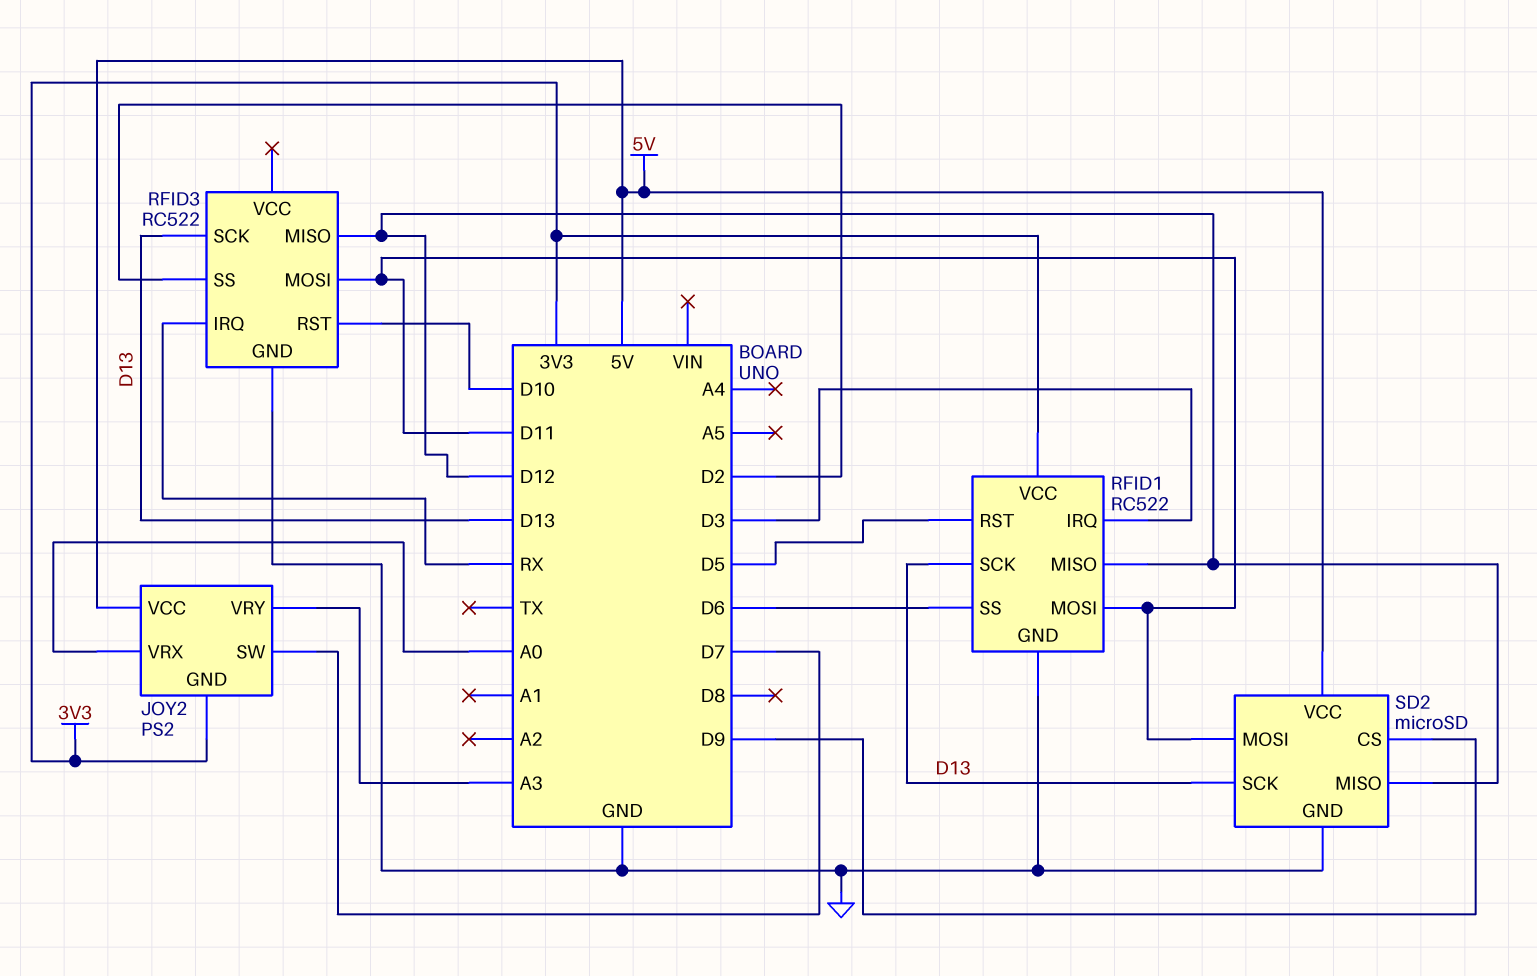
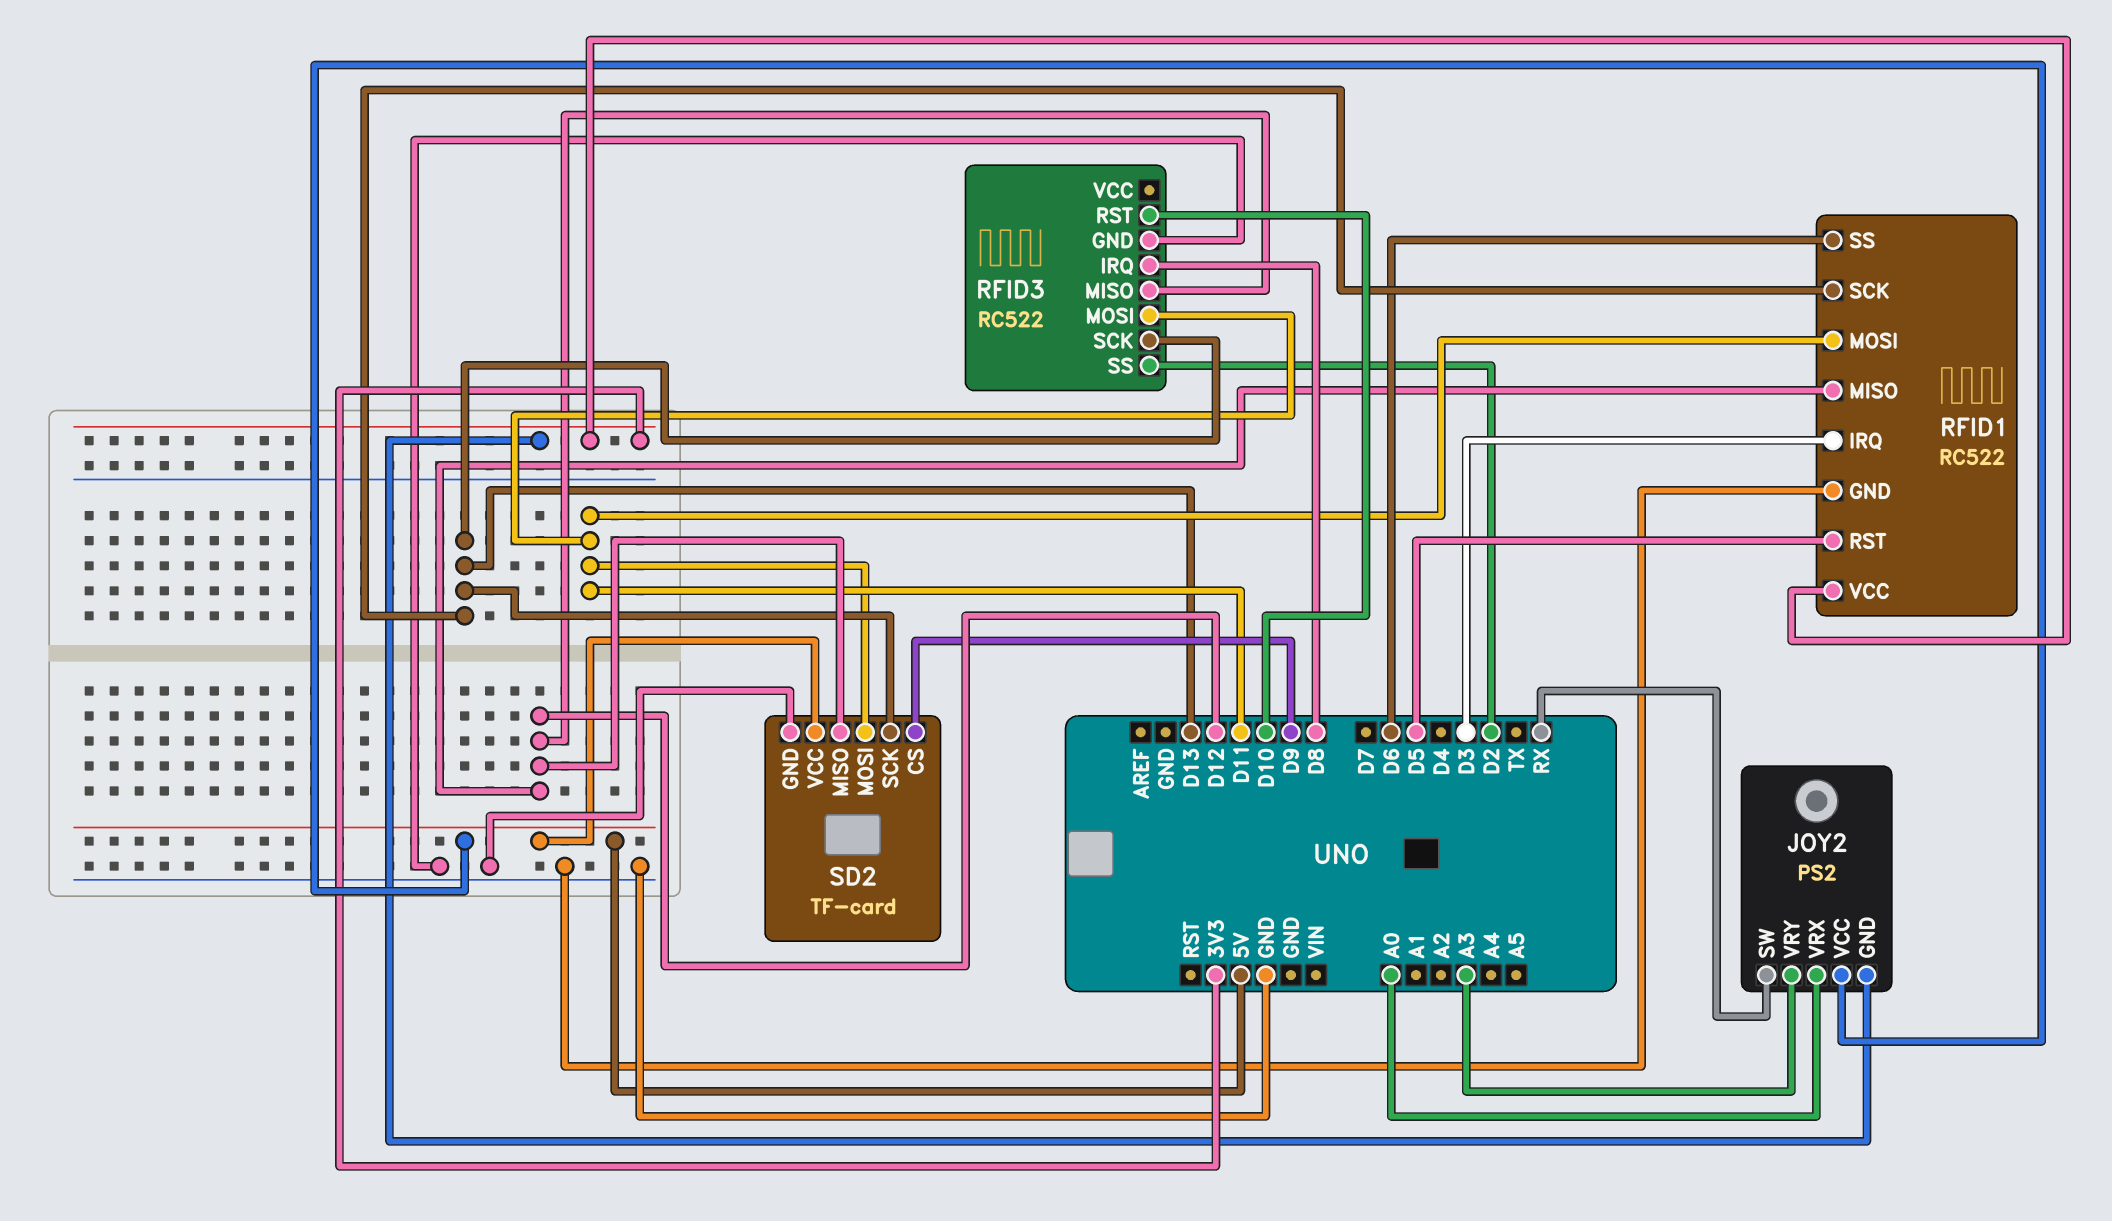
JOY2 pin SW: D7 -> RX
RFID3 pin IRQ: RX -> D8
SD2: microSD -> TF-card

